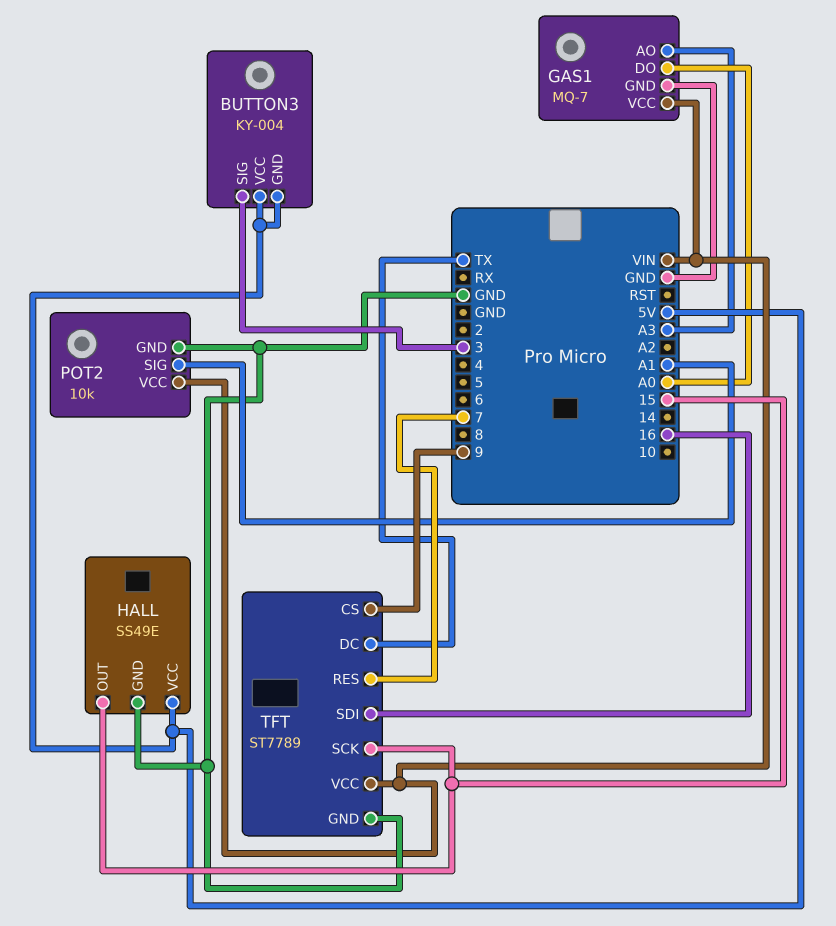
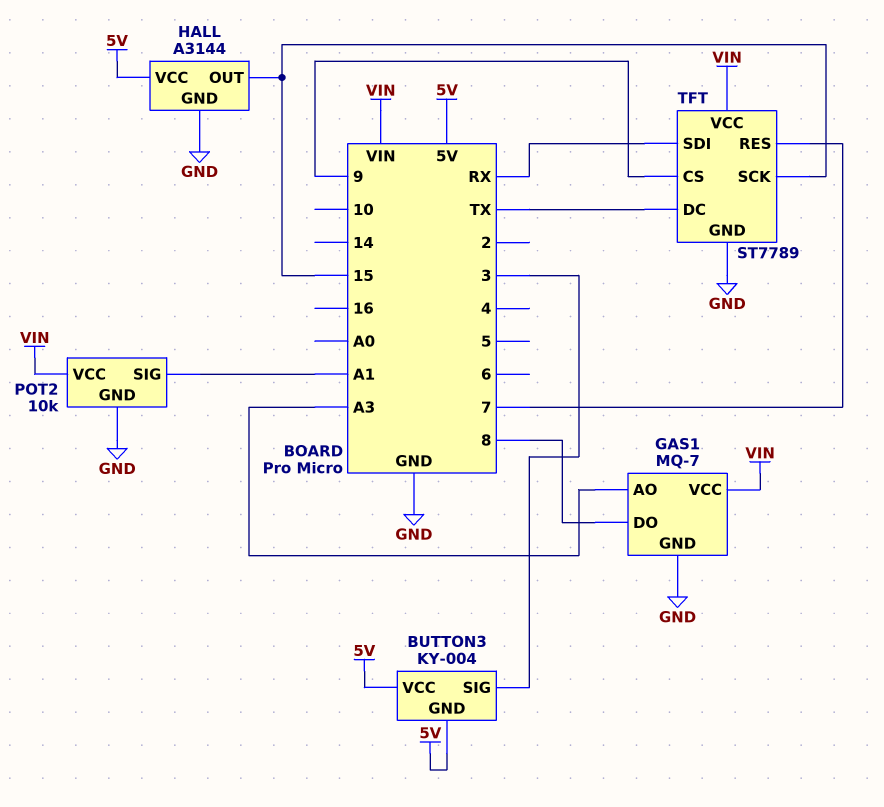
GAS1 pin DO: A0 -> 8
HALL: SS49E -> A3144
TFT pin SDI: 16 -> RX

